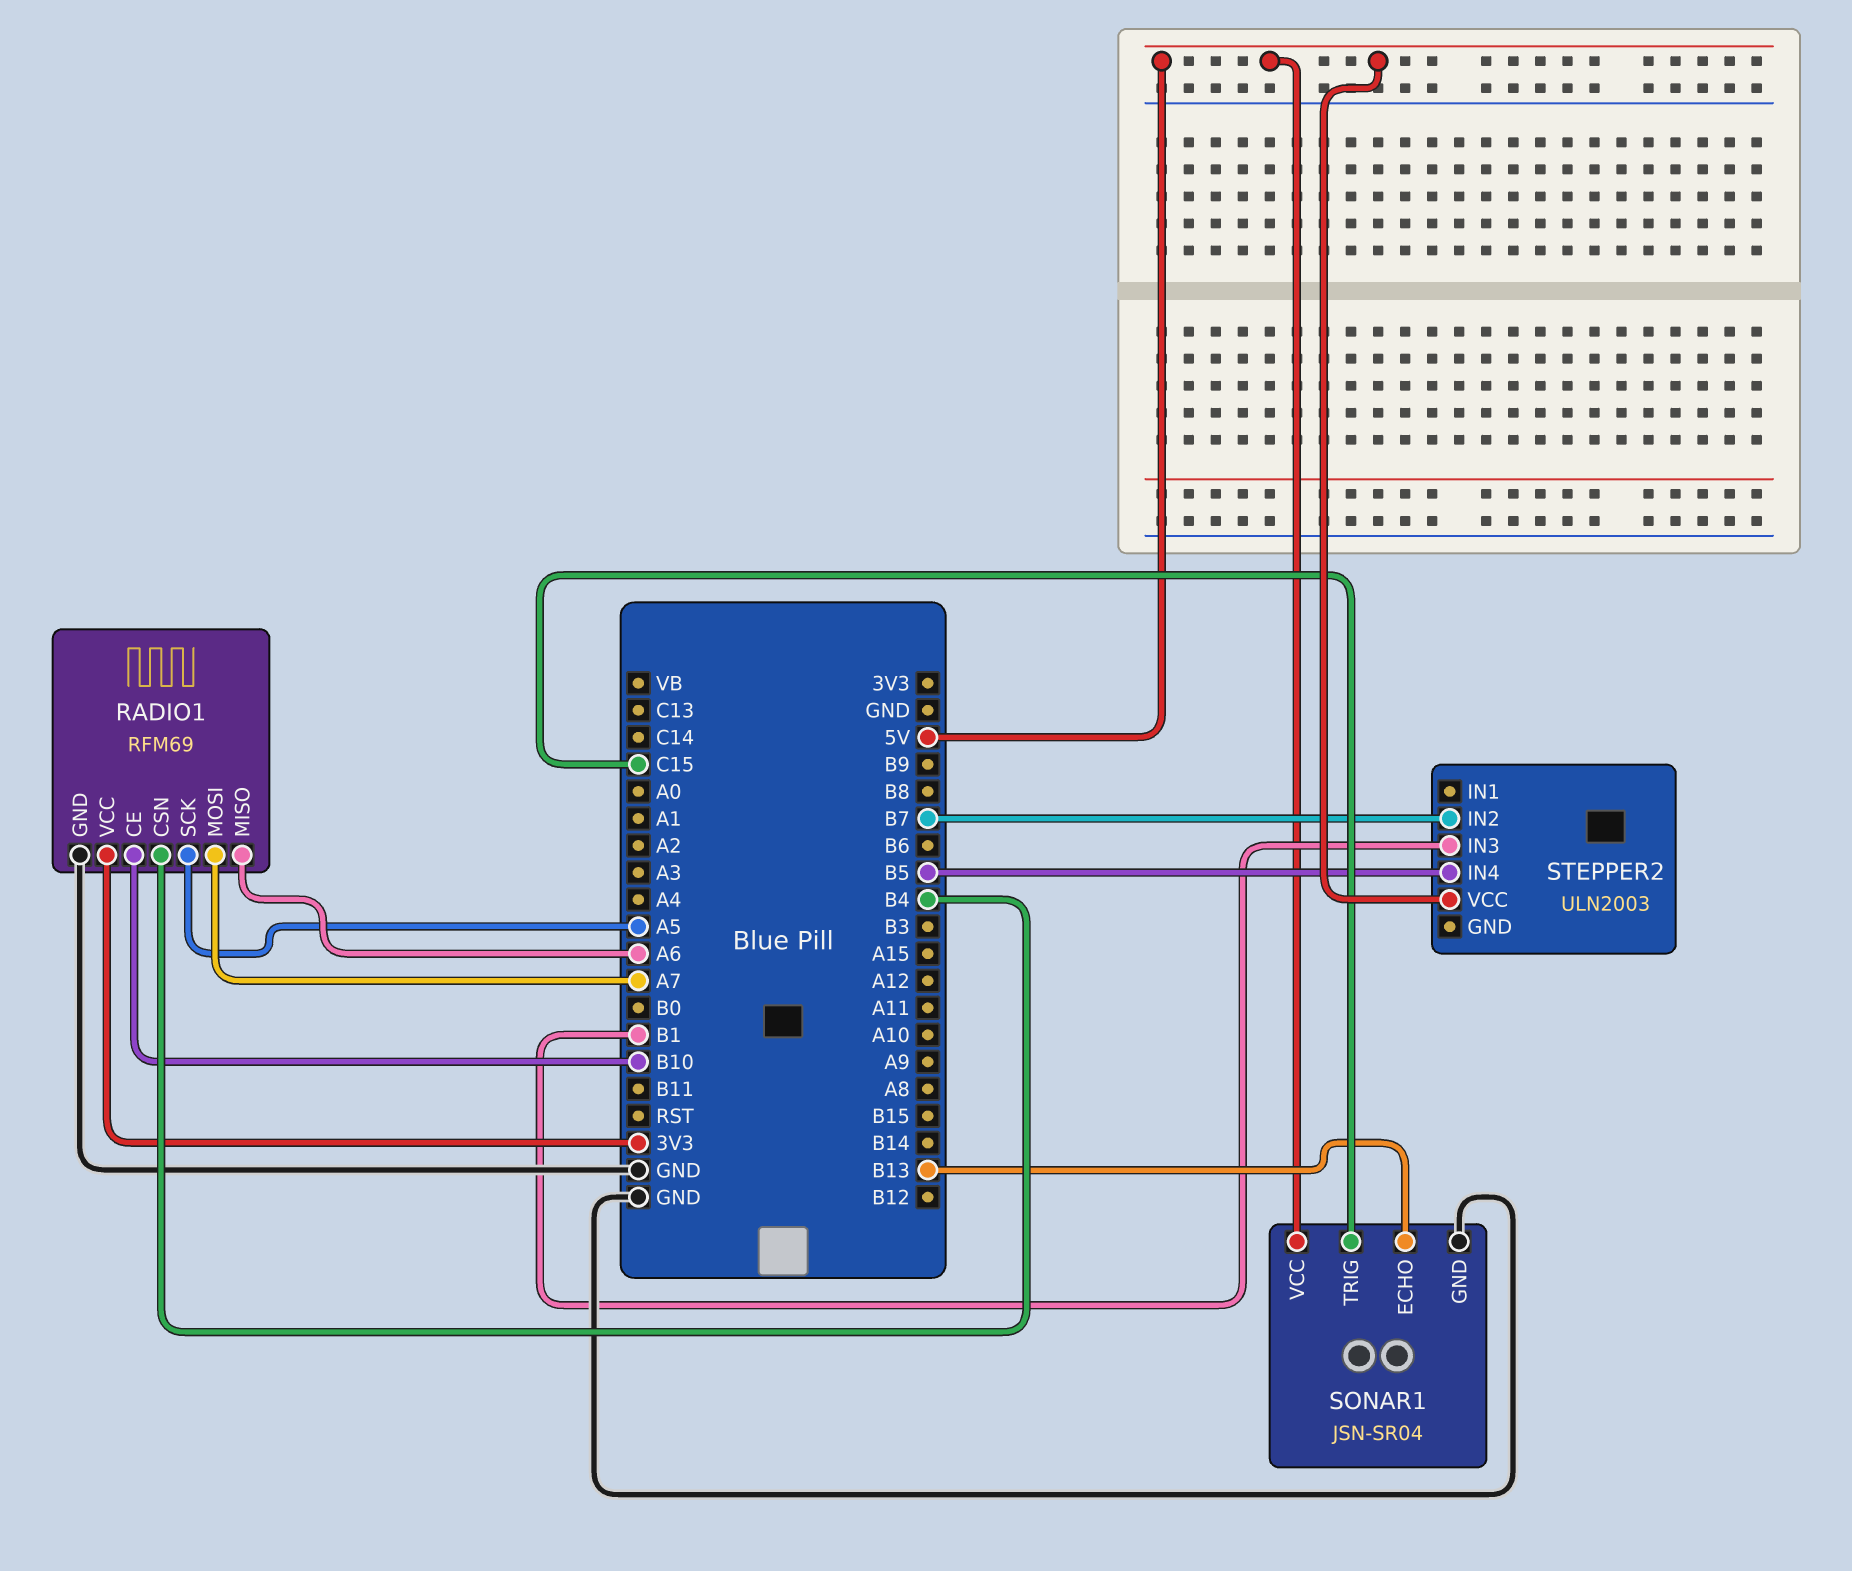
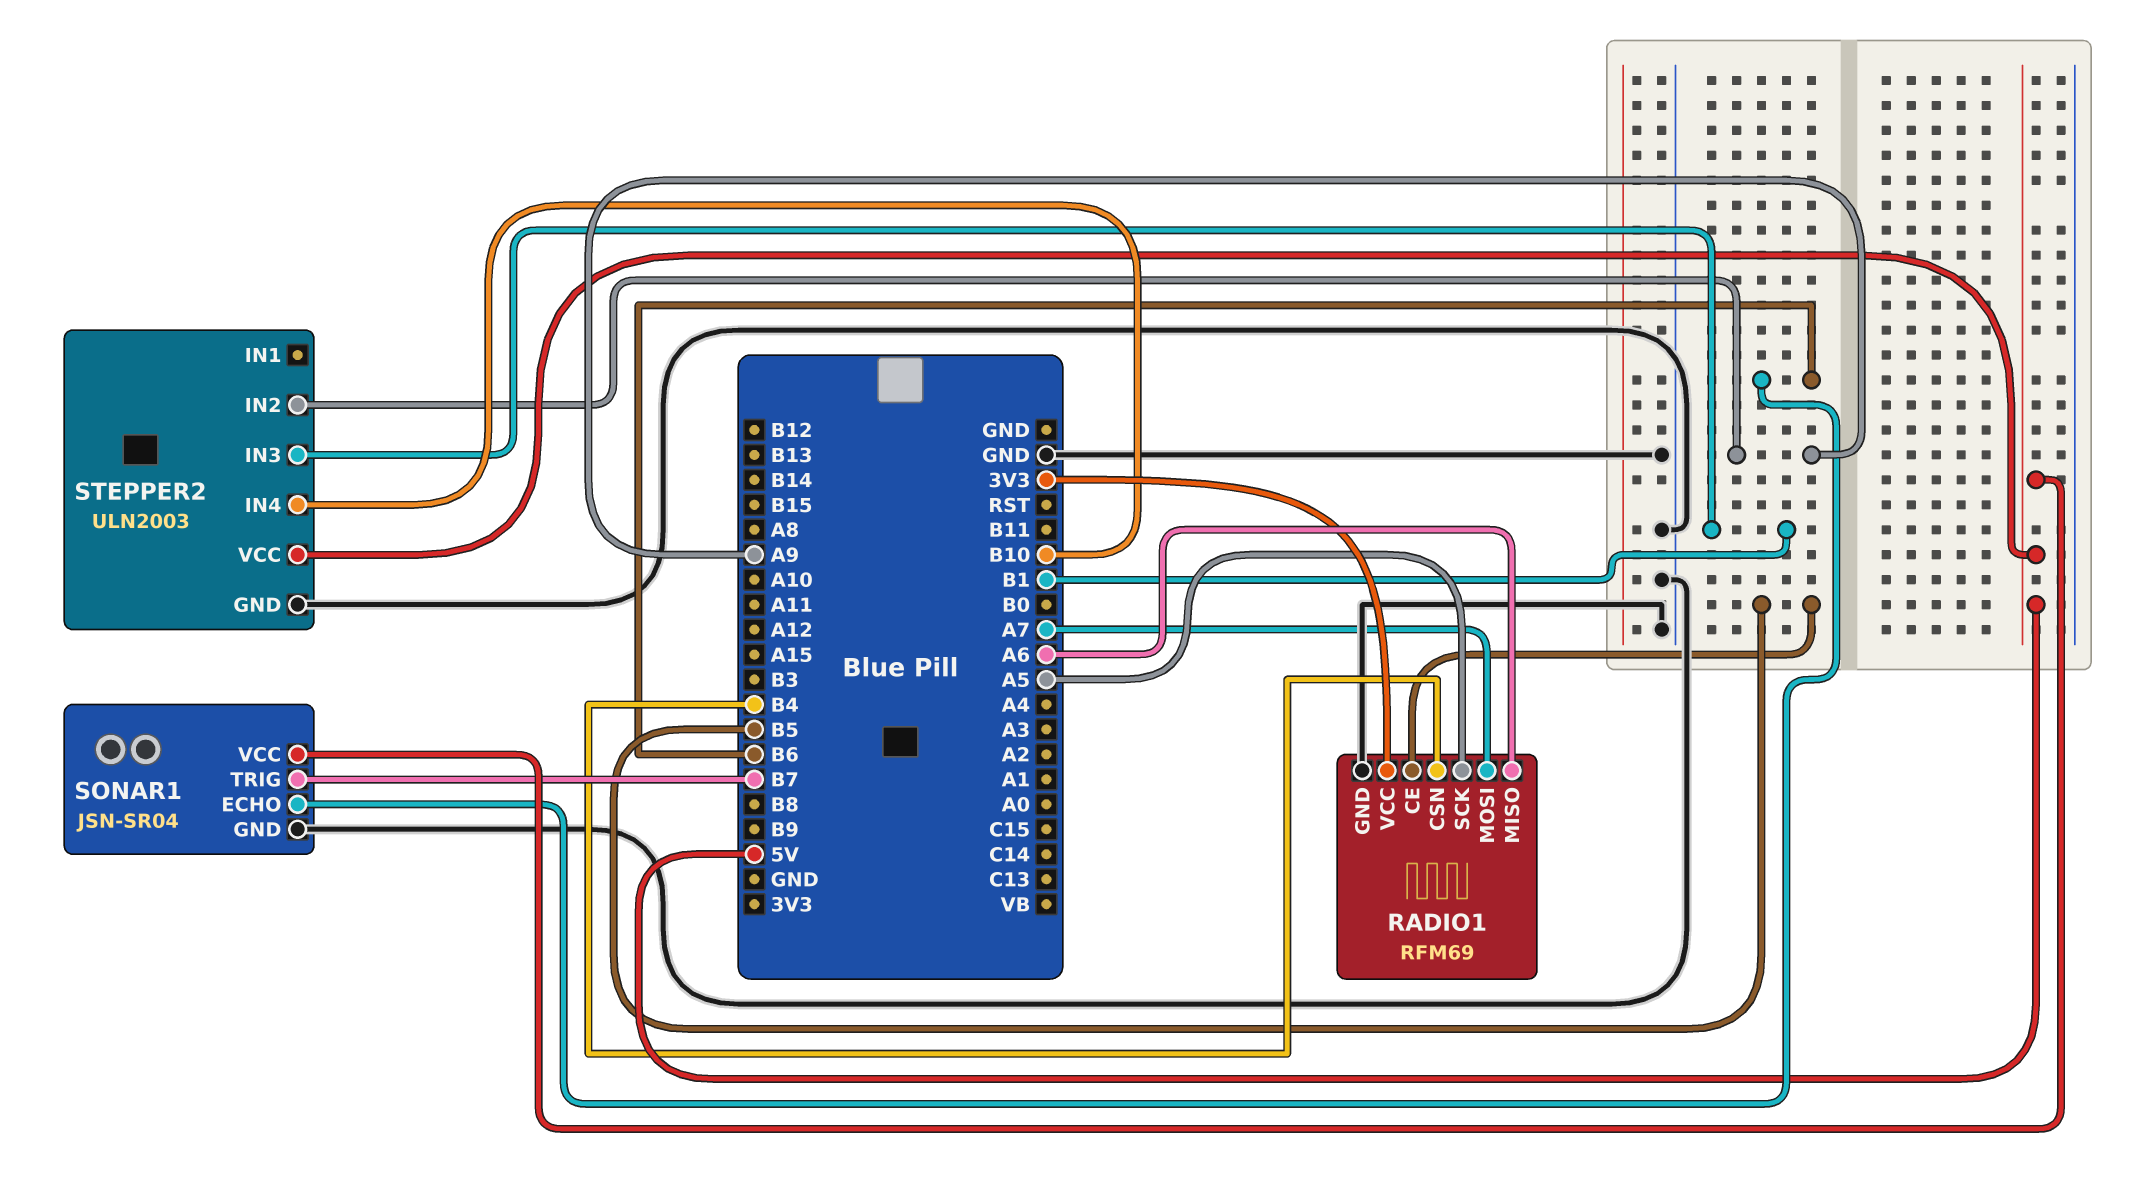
RADIO1 pin CE: B10 -> B5
SONAR1 pin ECHO: B13 -> B6
SONAR1 pin TRIG: C15 -> B7
STEPPER2 pin GND: none -> GND
STEPPER2 pin IN2: B7 -> A9
STEPPER2 pin IN4: B5 -> B10

